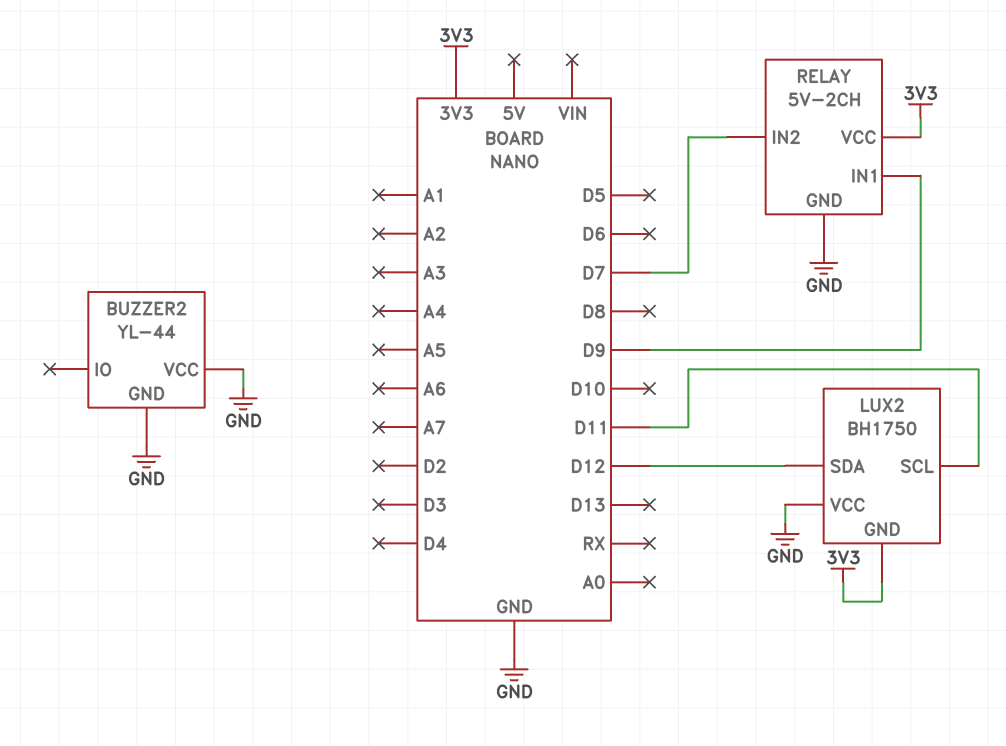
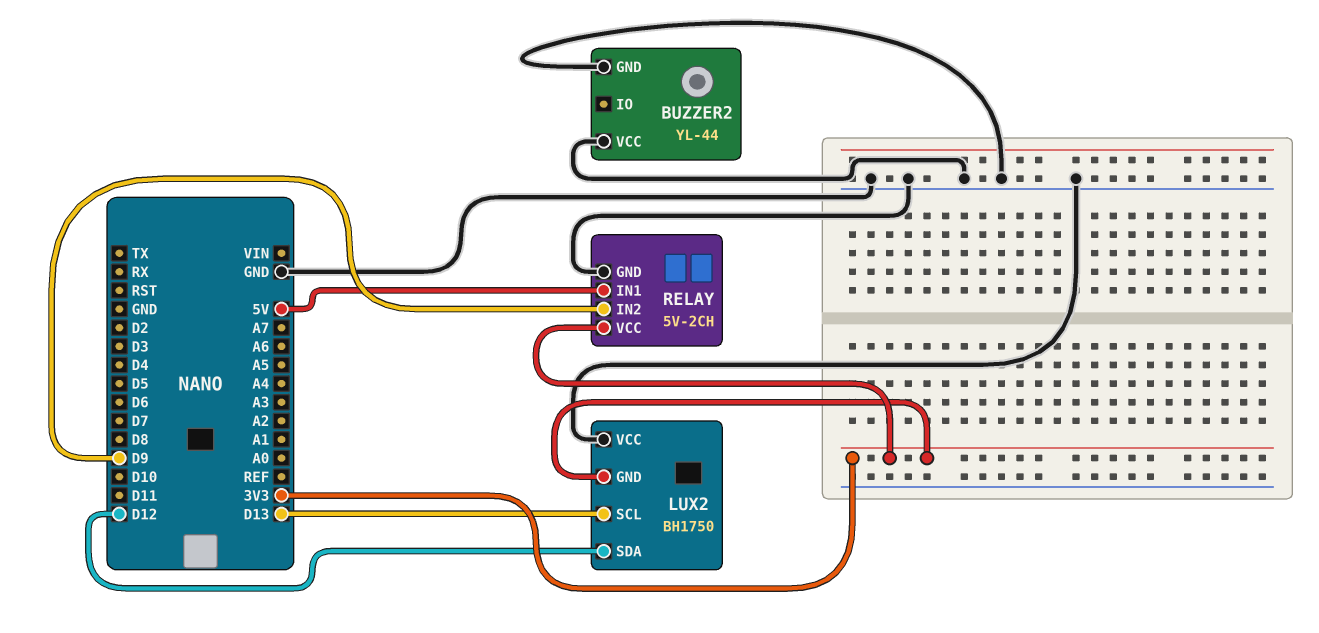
LUX2 pin SCL: D11 -> D13
RELAY pin IN1: D9 -> 5V
RELAY pin IN2: D7 -> D9

